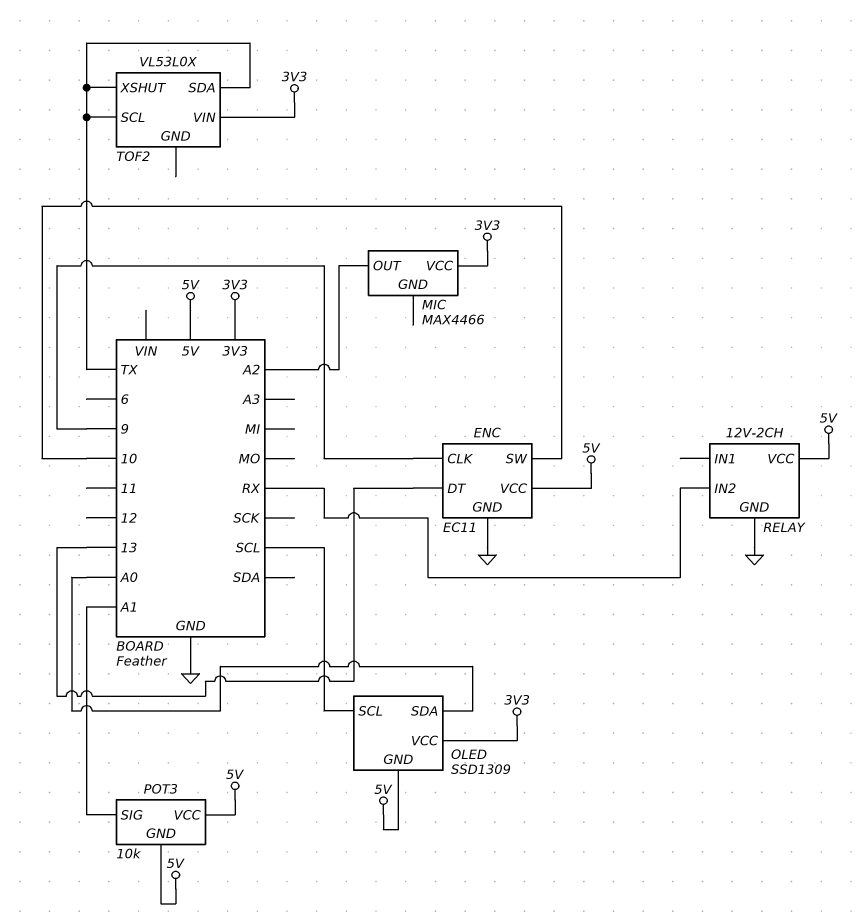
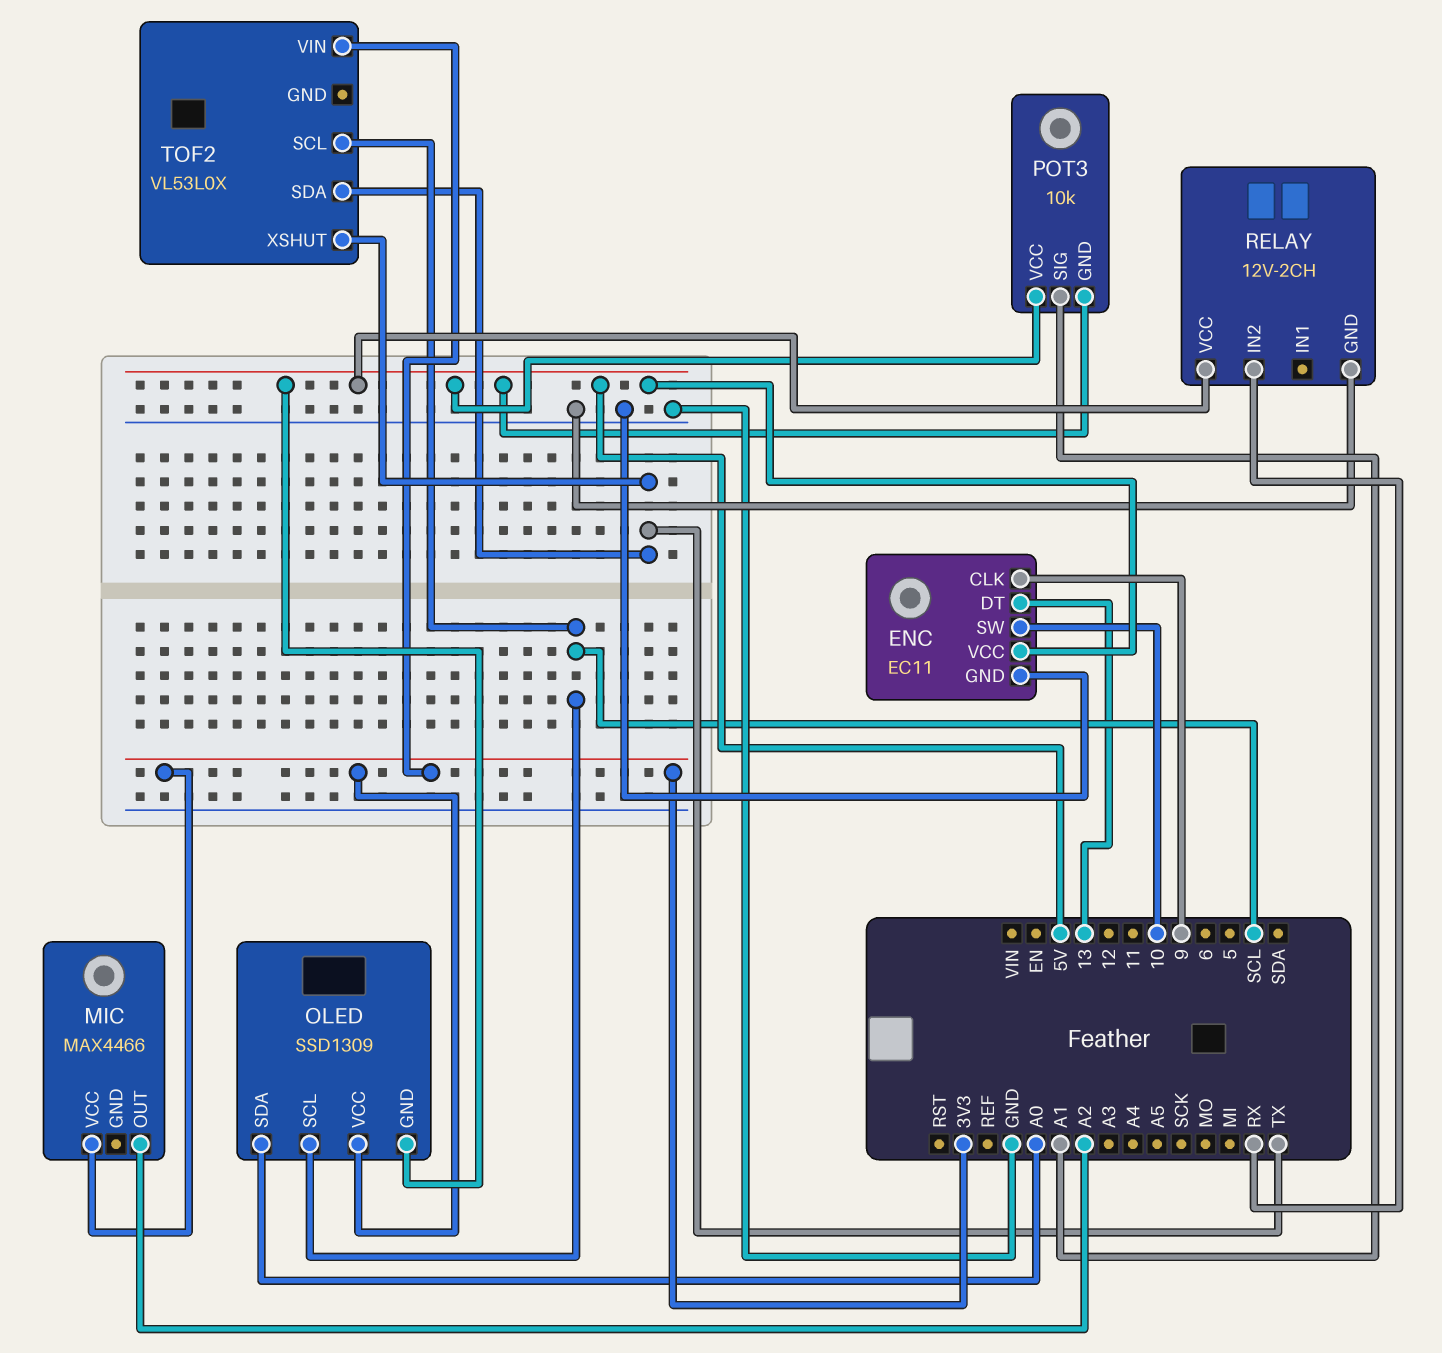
TOF2 pin SCL: TX -> SCL

